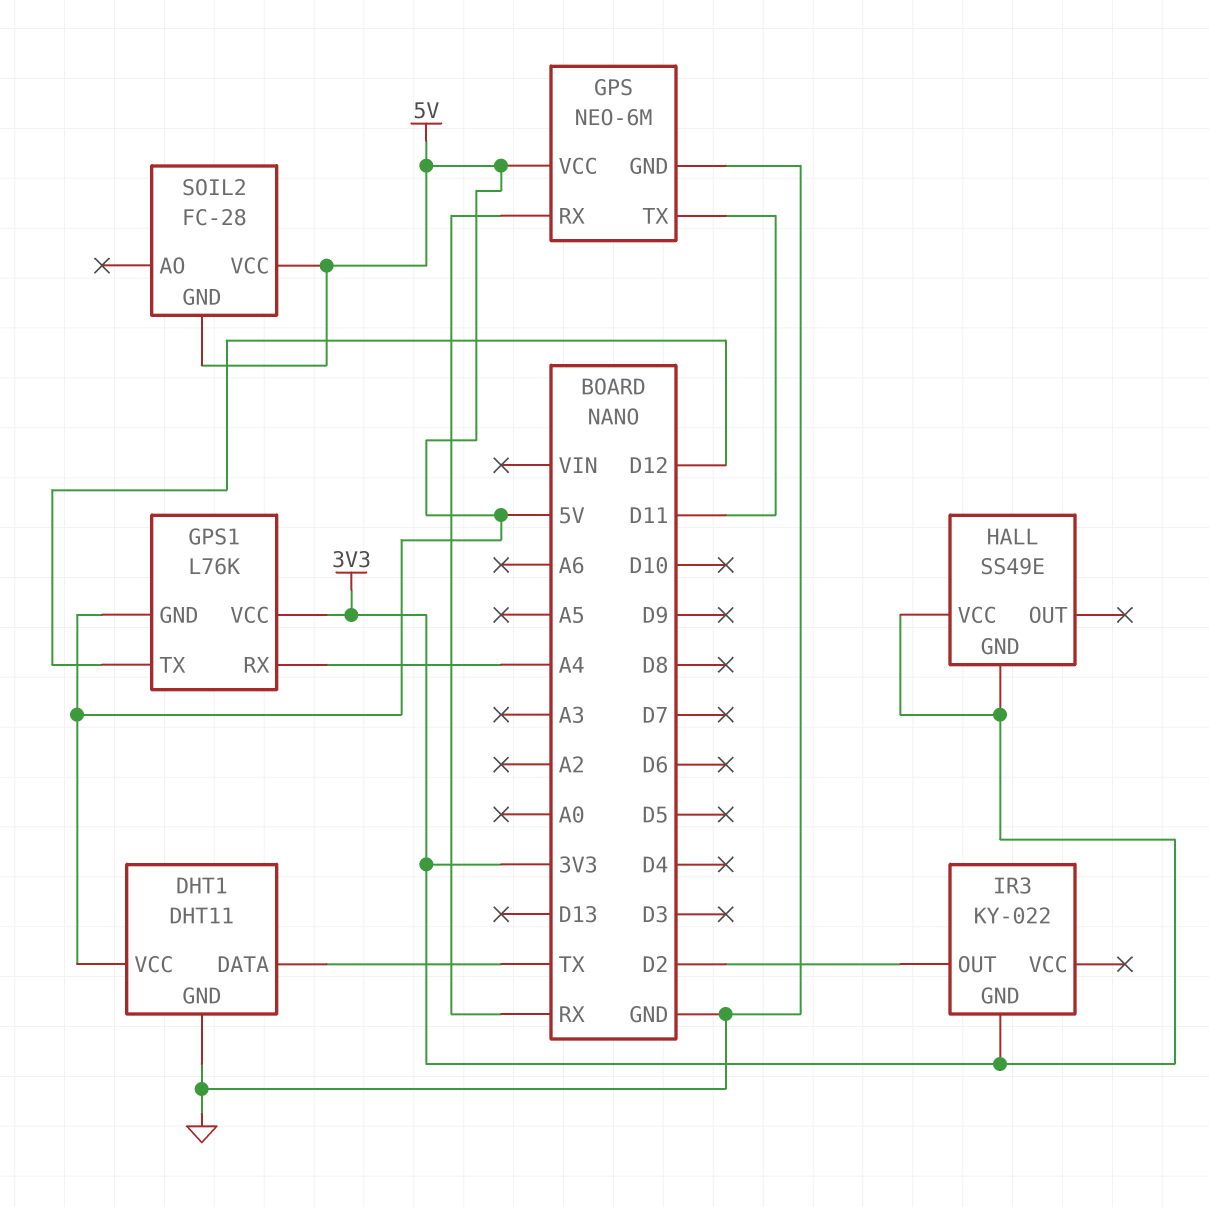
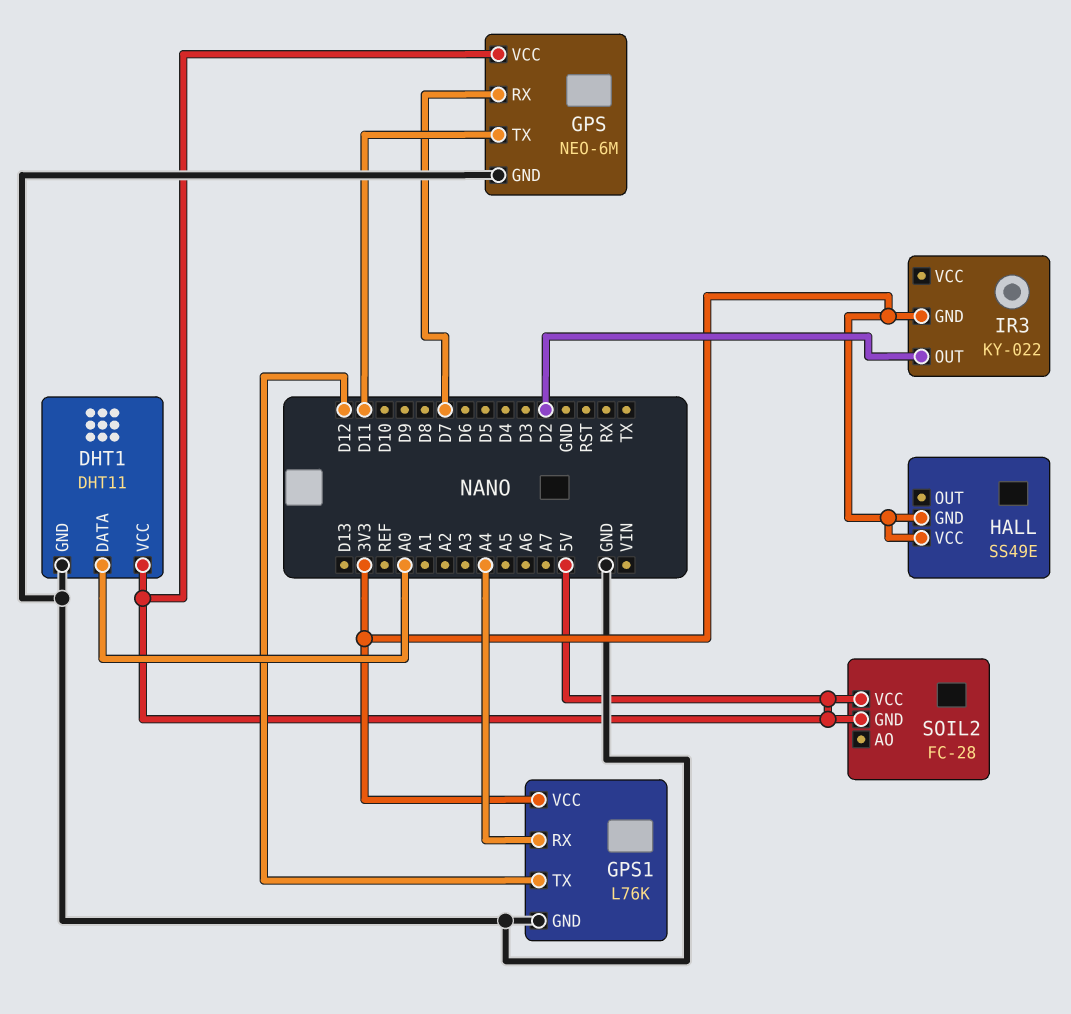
DHT1 pin DATA: TX -> A0
GPS pin RX: RX -> D7
GPS1 pin GND: 5V -> GND

